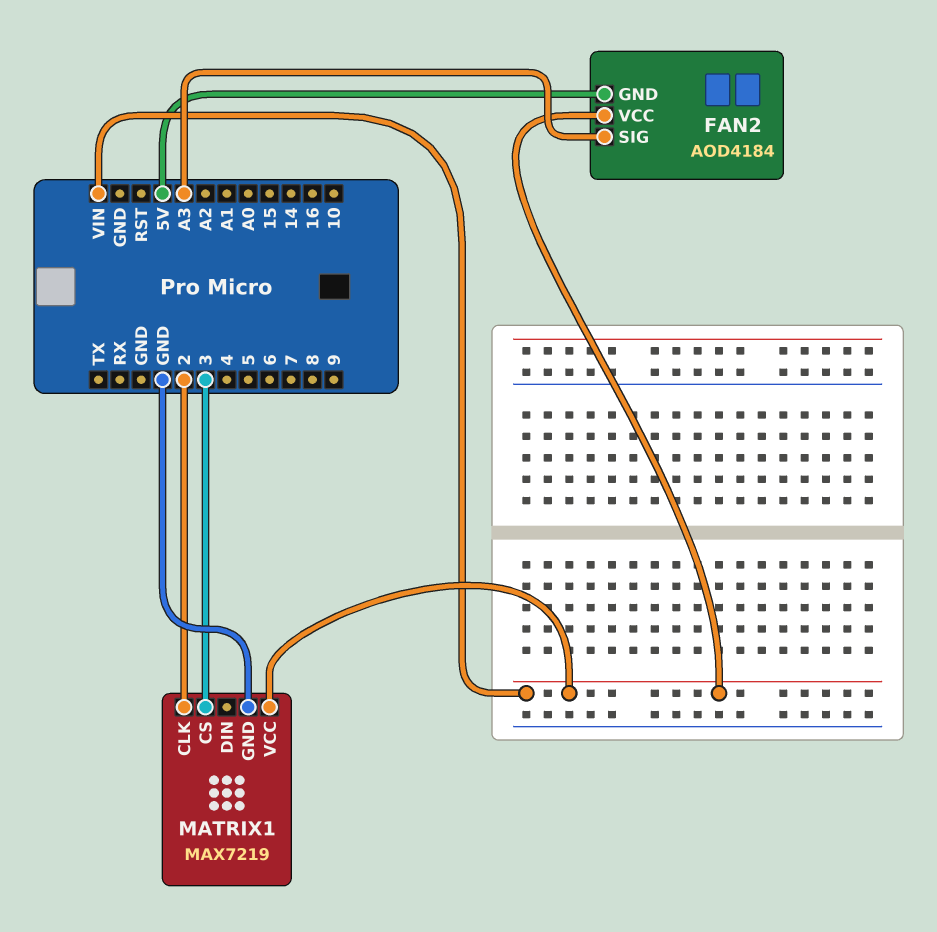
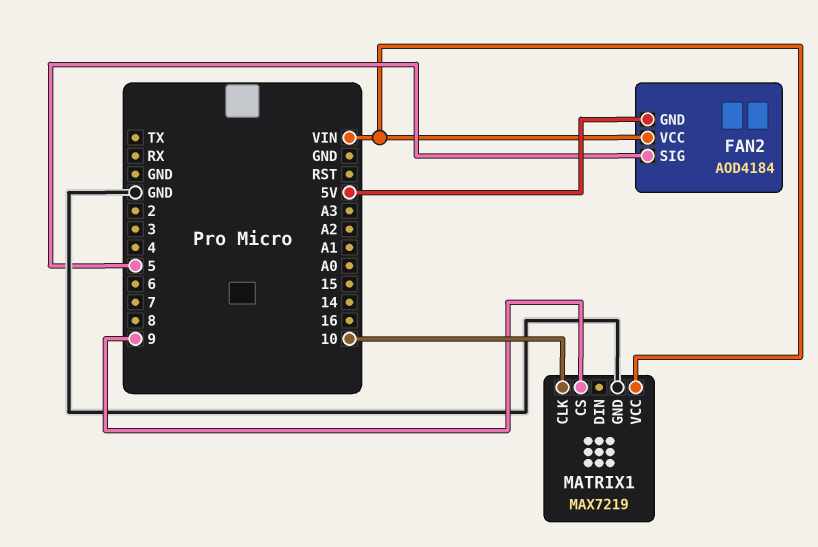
FAN2 pin SIG: A3 -> 5
MATRIX1 pin CLK: 2 -> 10
MATRIX1 pin CS: 3 -> 9

